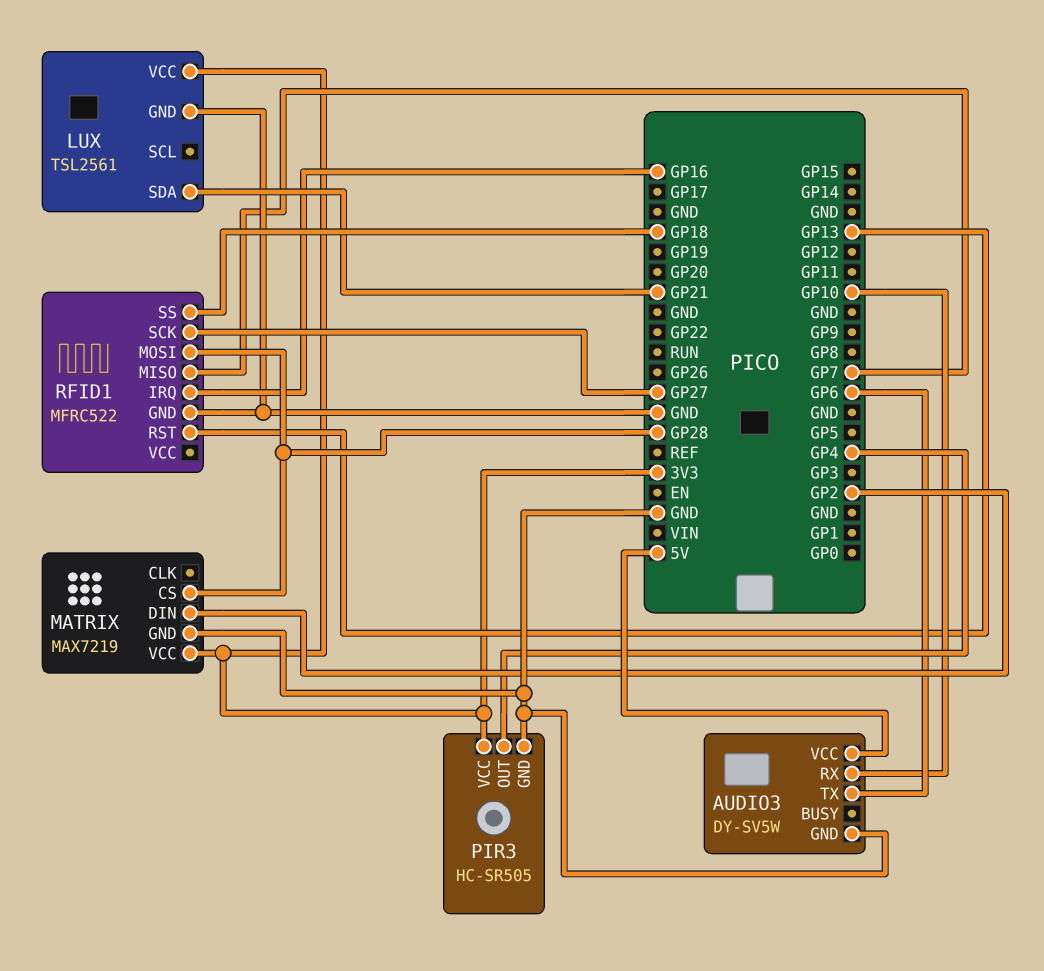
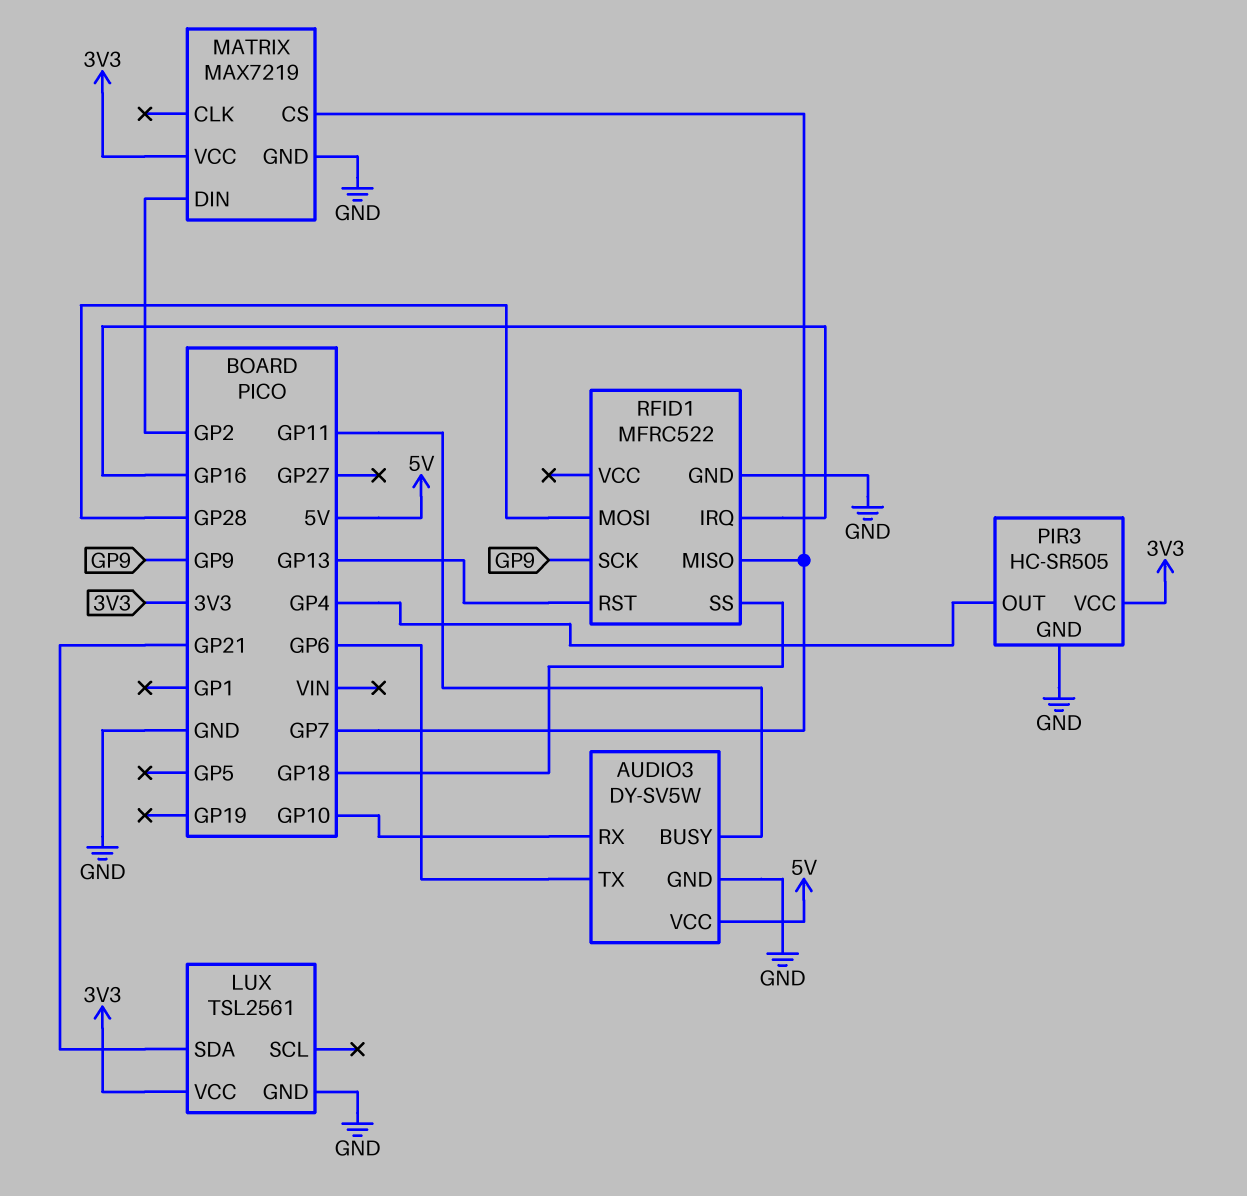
AUDIO3 pin BUSY: none -> GP11
MATRIX pin CS: GP28 -> GP7
RFID1 pin SCK: GP27 -> GP9

